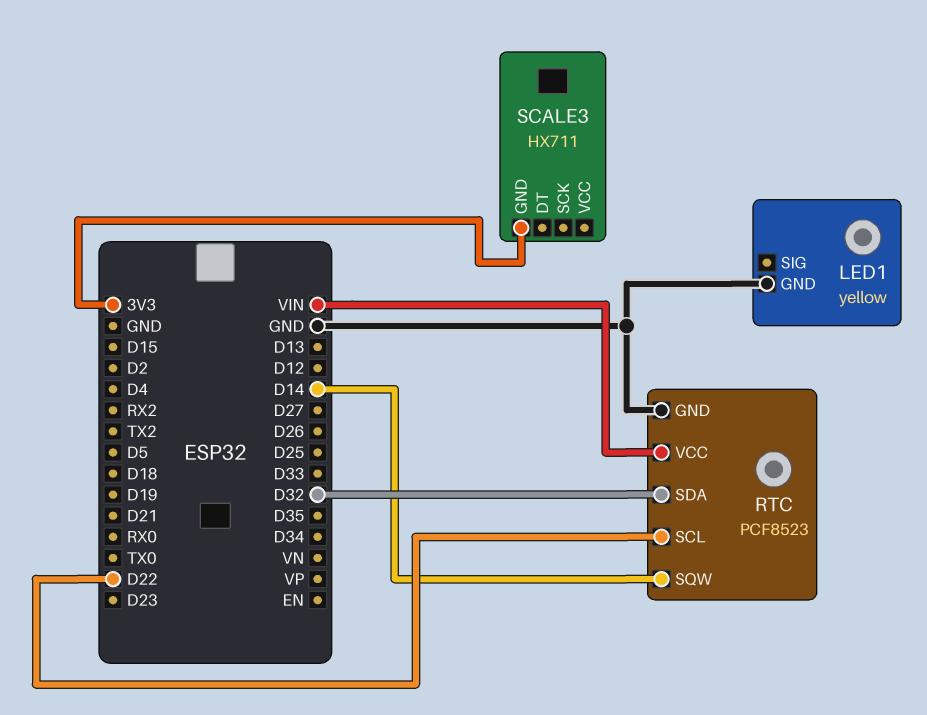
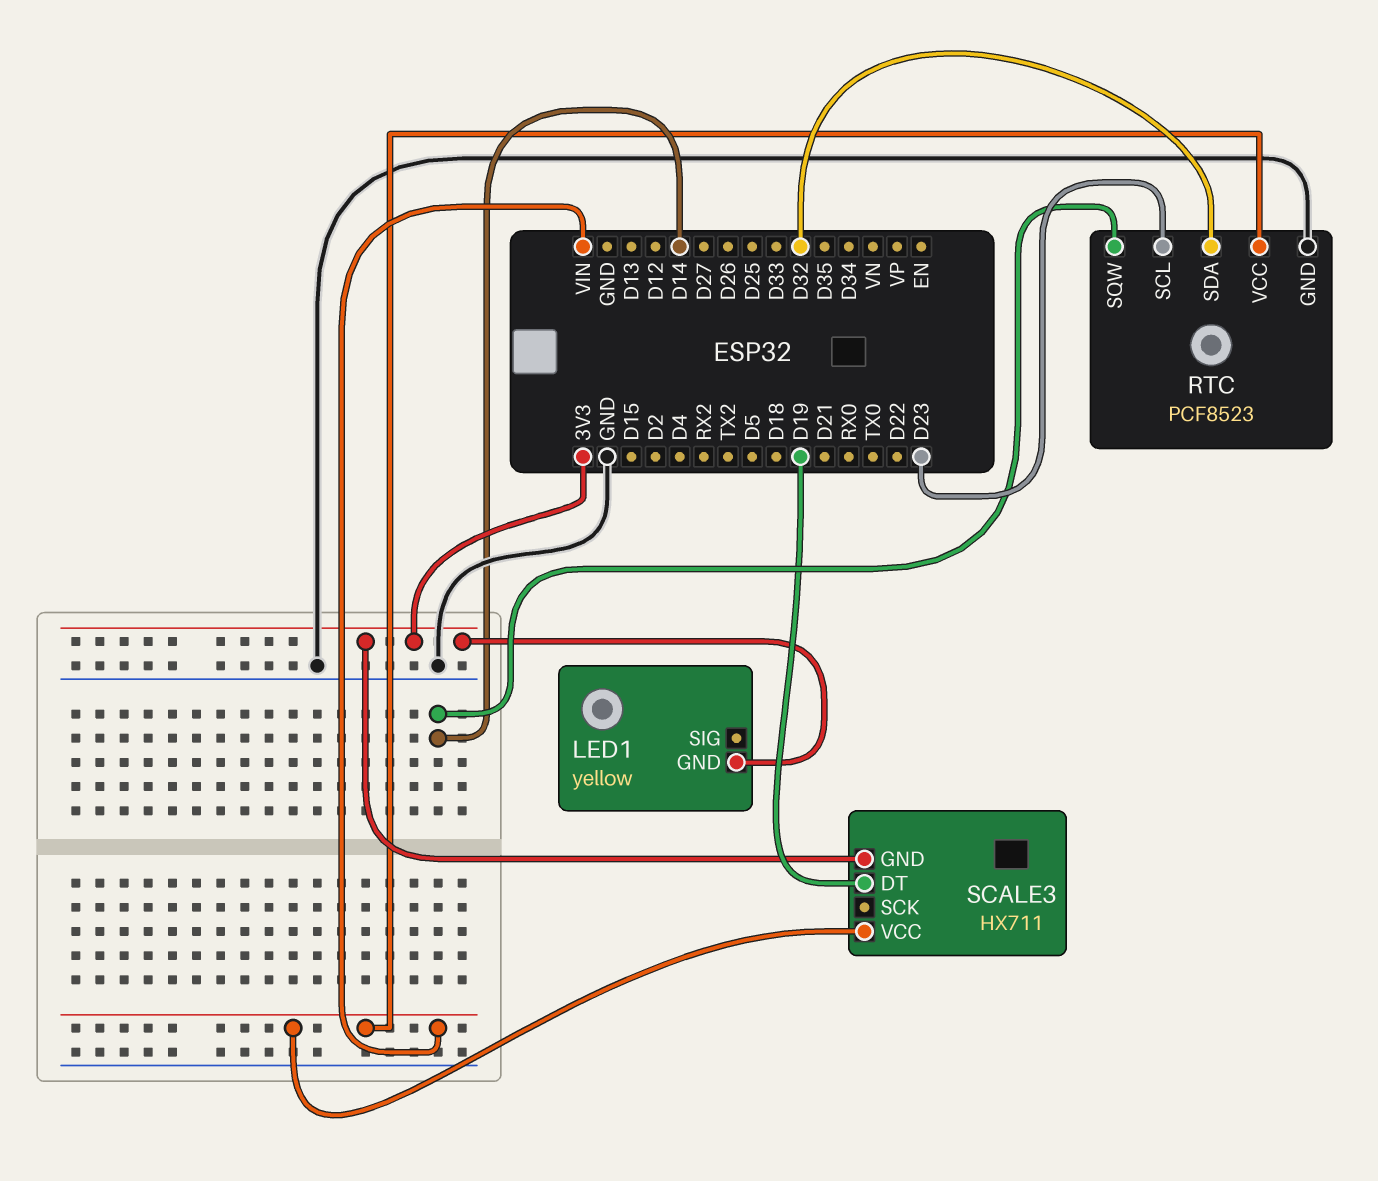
LED1 pin GND: GND -> 3V3
RTC pin SCL: D22 -> D23
SCALE3 pin DT: none -> D19
SCALE3 pin VCC: none -> VIN

